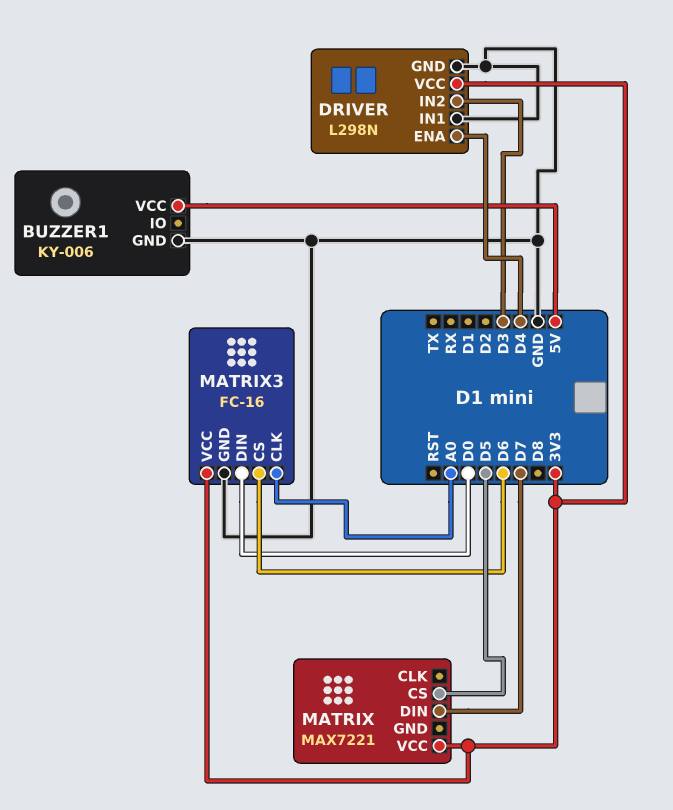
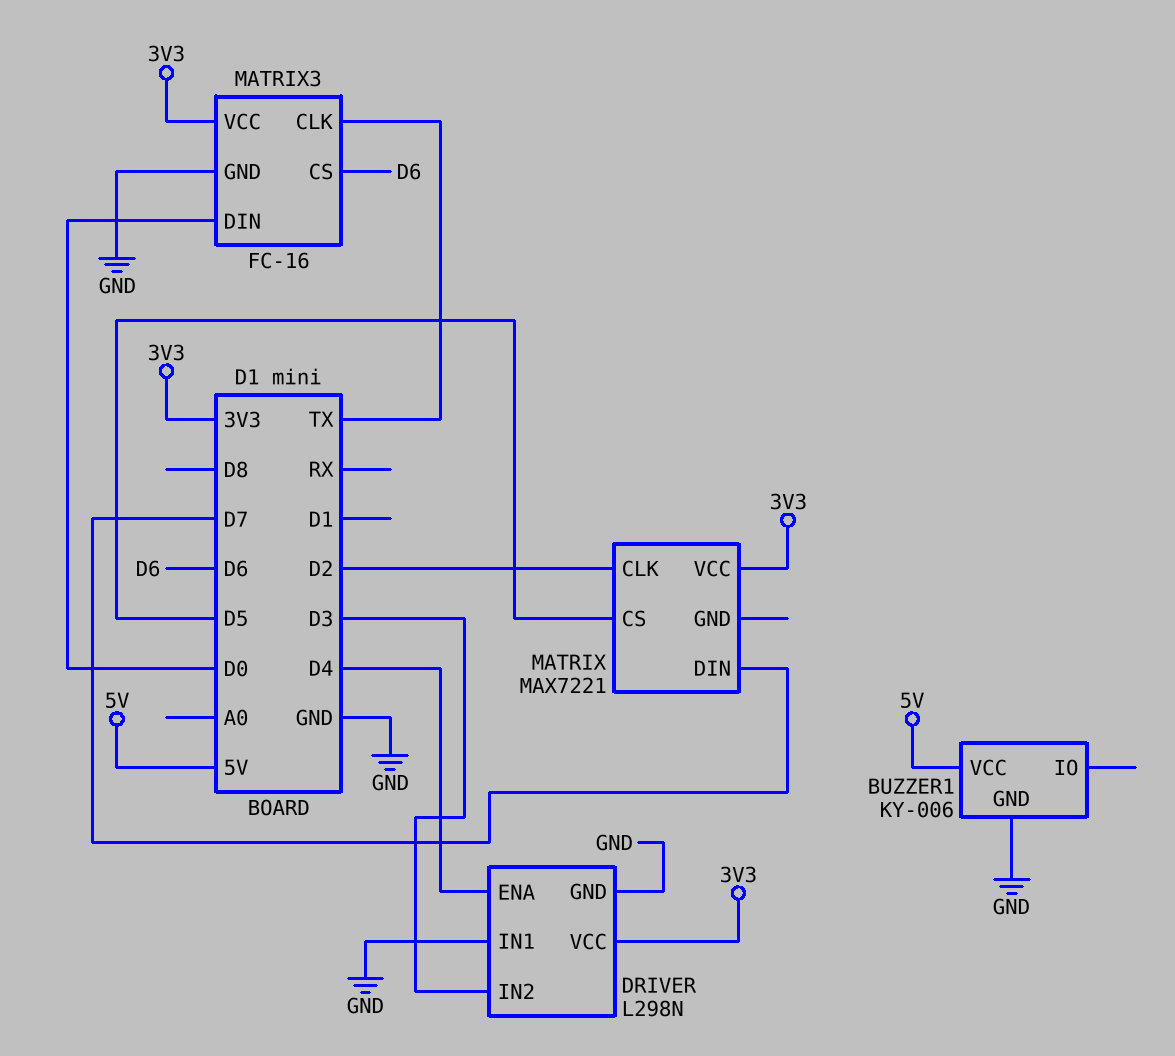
MATRIX pin CLK: none -> D2
MATRIX3 pin CLK: A0 -> TX

